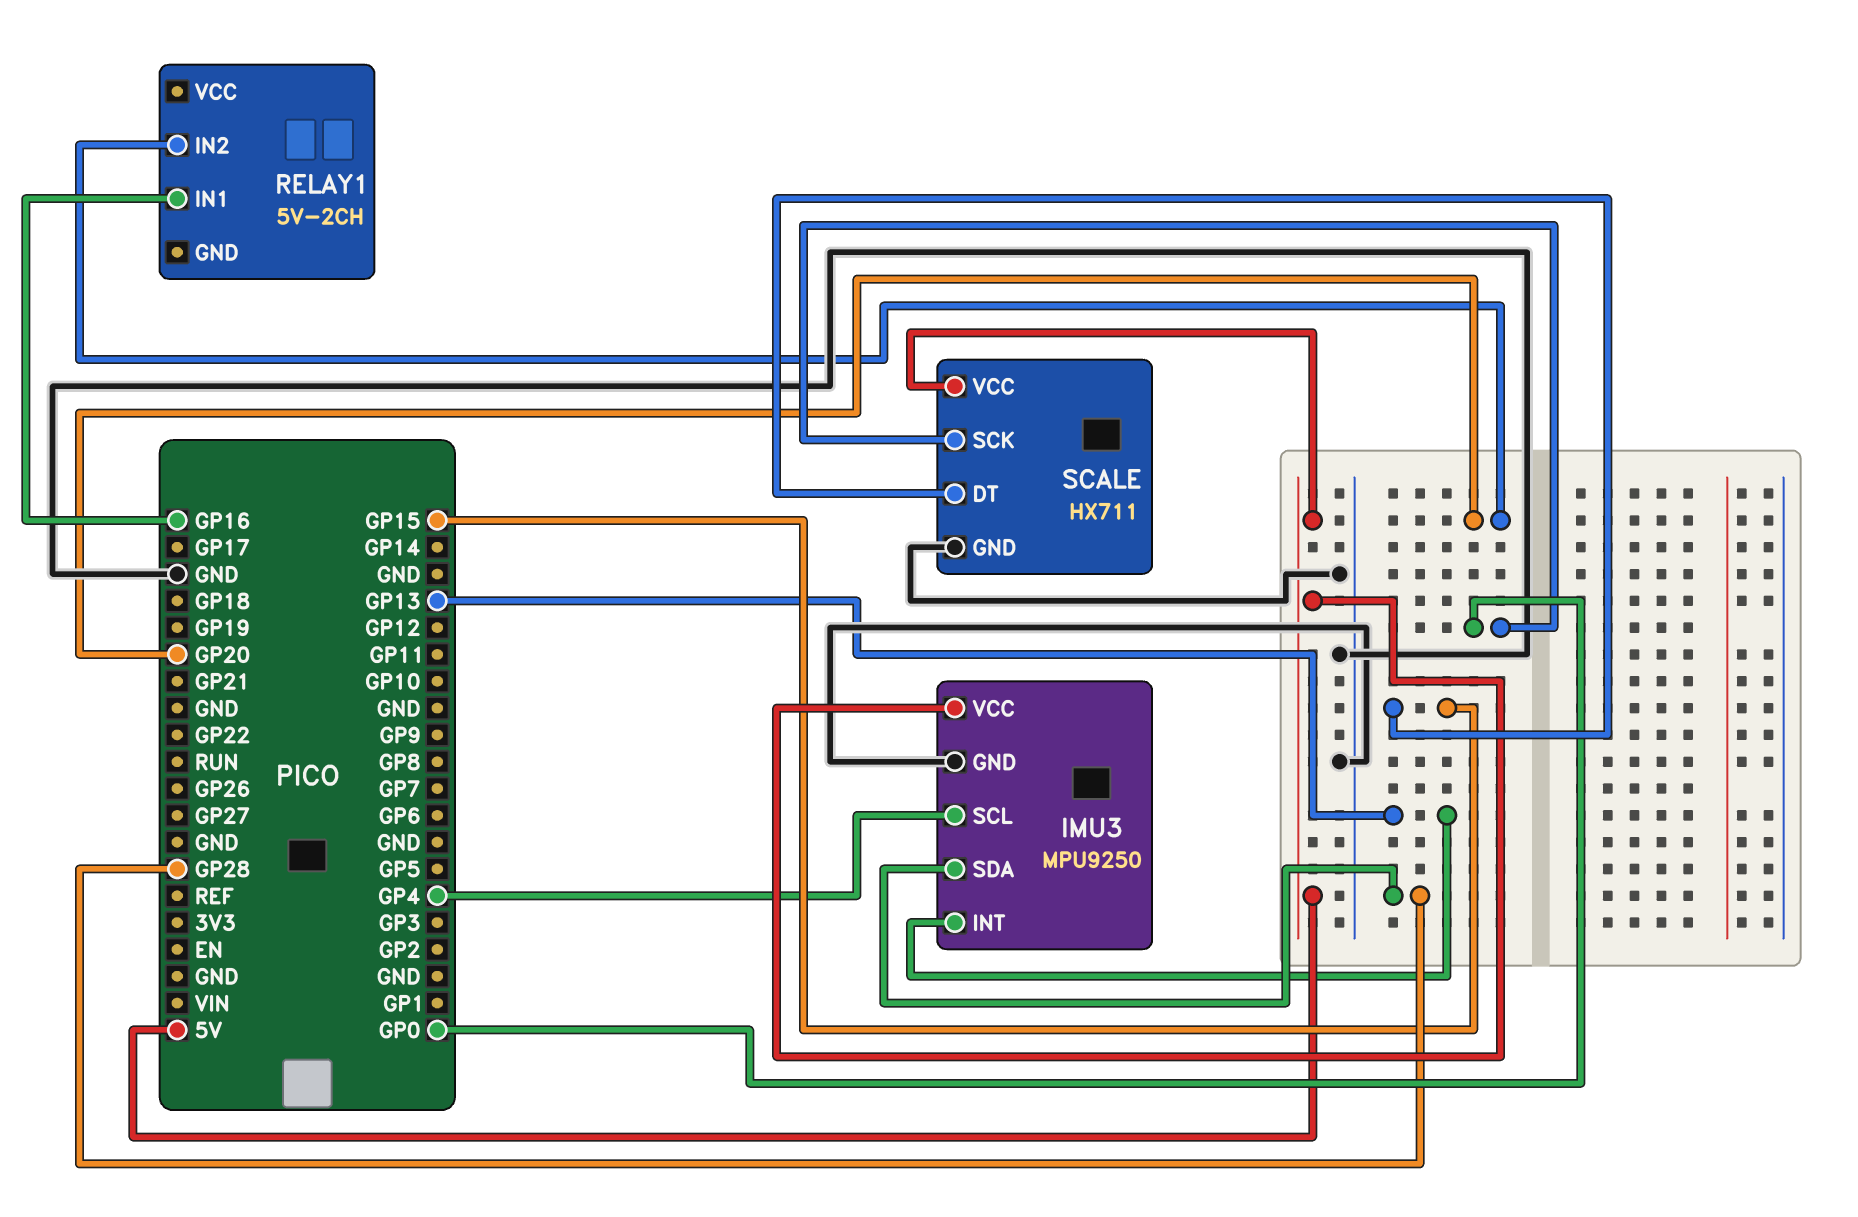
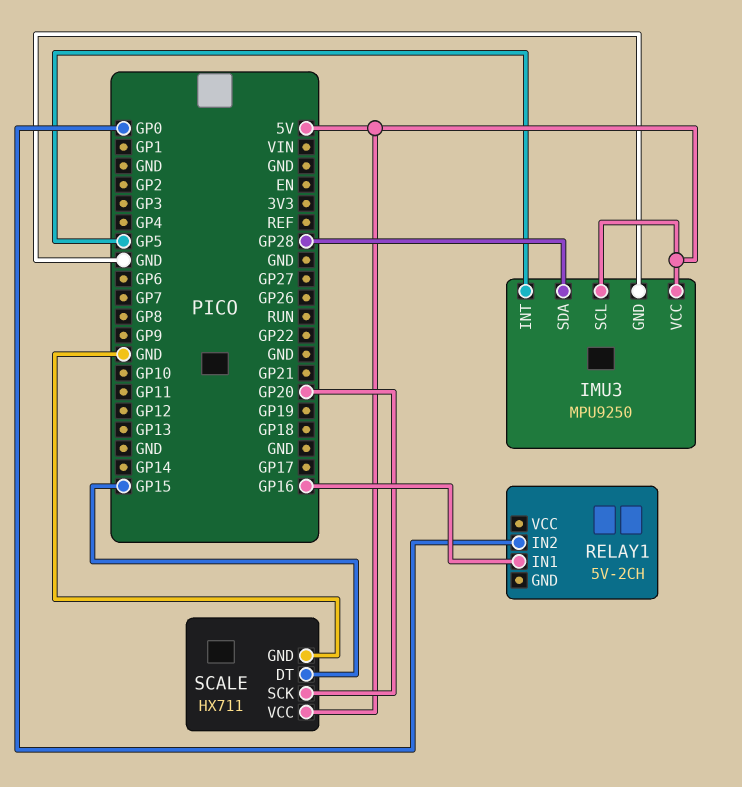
IMU3 pin INT: GP13 -> GP5
IMU3 pin SCL: GP4 -> 5V
RELAY1 pin IN2: GP20 -> GP0
SCALE pin SCK: GP0 -> GP20

